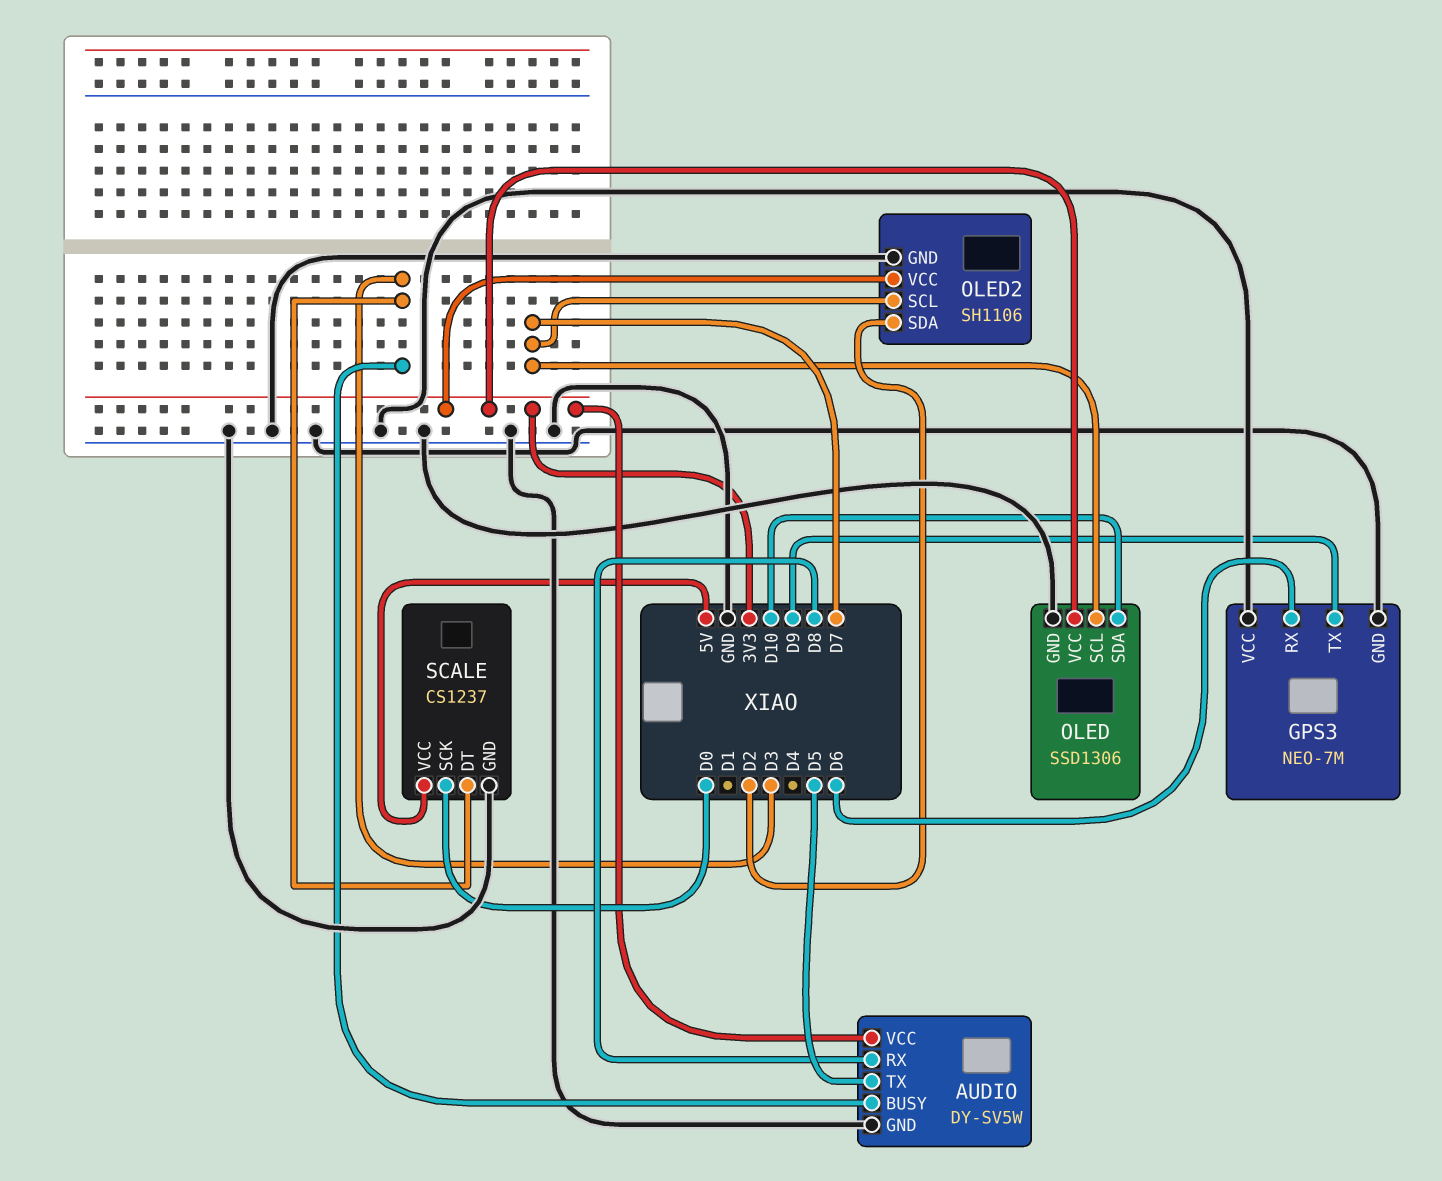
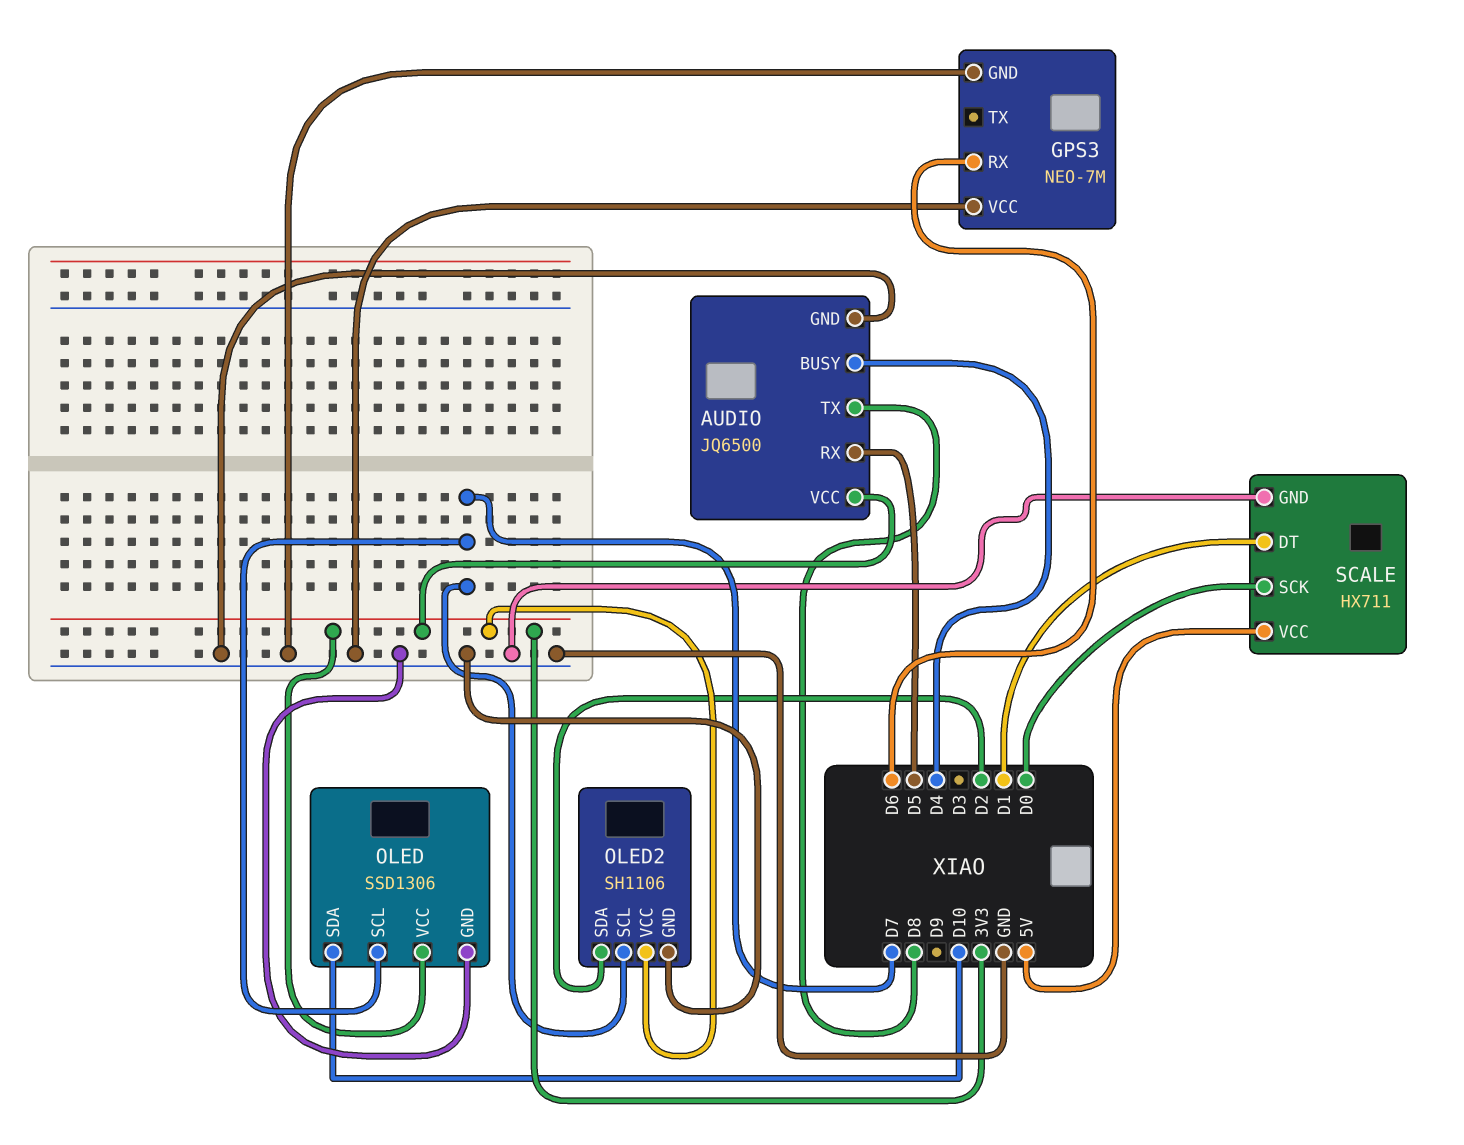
AUDIO: DY-SV5W -> JQ6500
AUDIO pin BUSY: D3 -> D4
AUDIO pin RX: D8 -> D5
AUDIO pin TX: D5 -> D8
GPS3 pin TX: D9 -> none
SCALE: CS1237 -> HX711
SCALE pin DT: D3 -> D1

